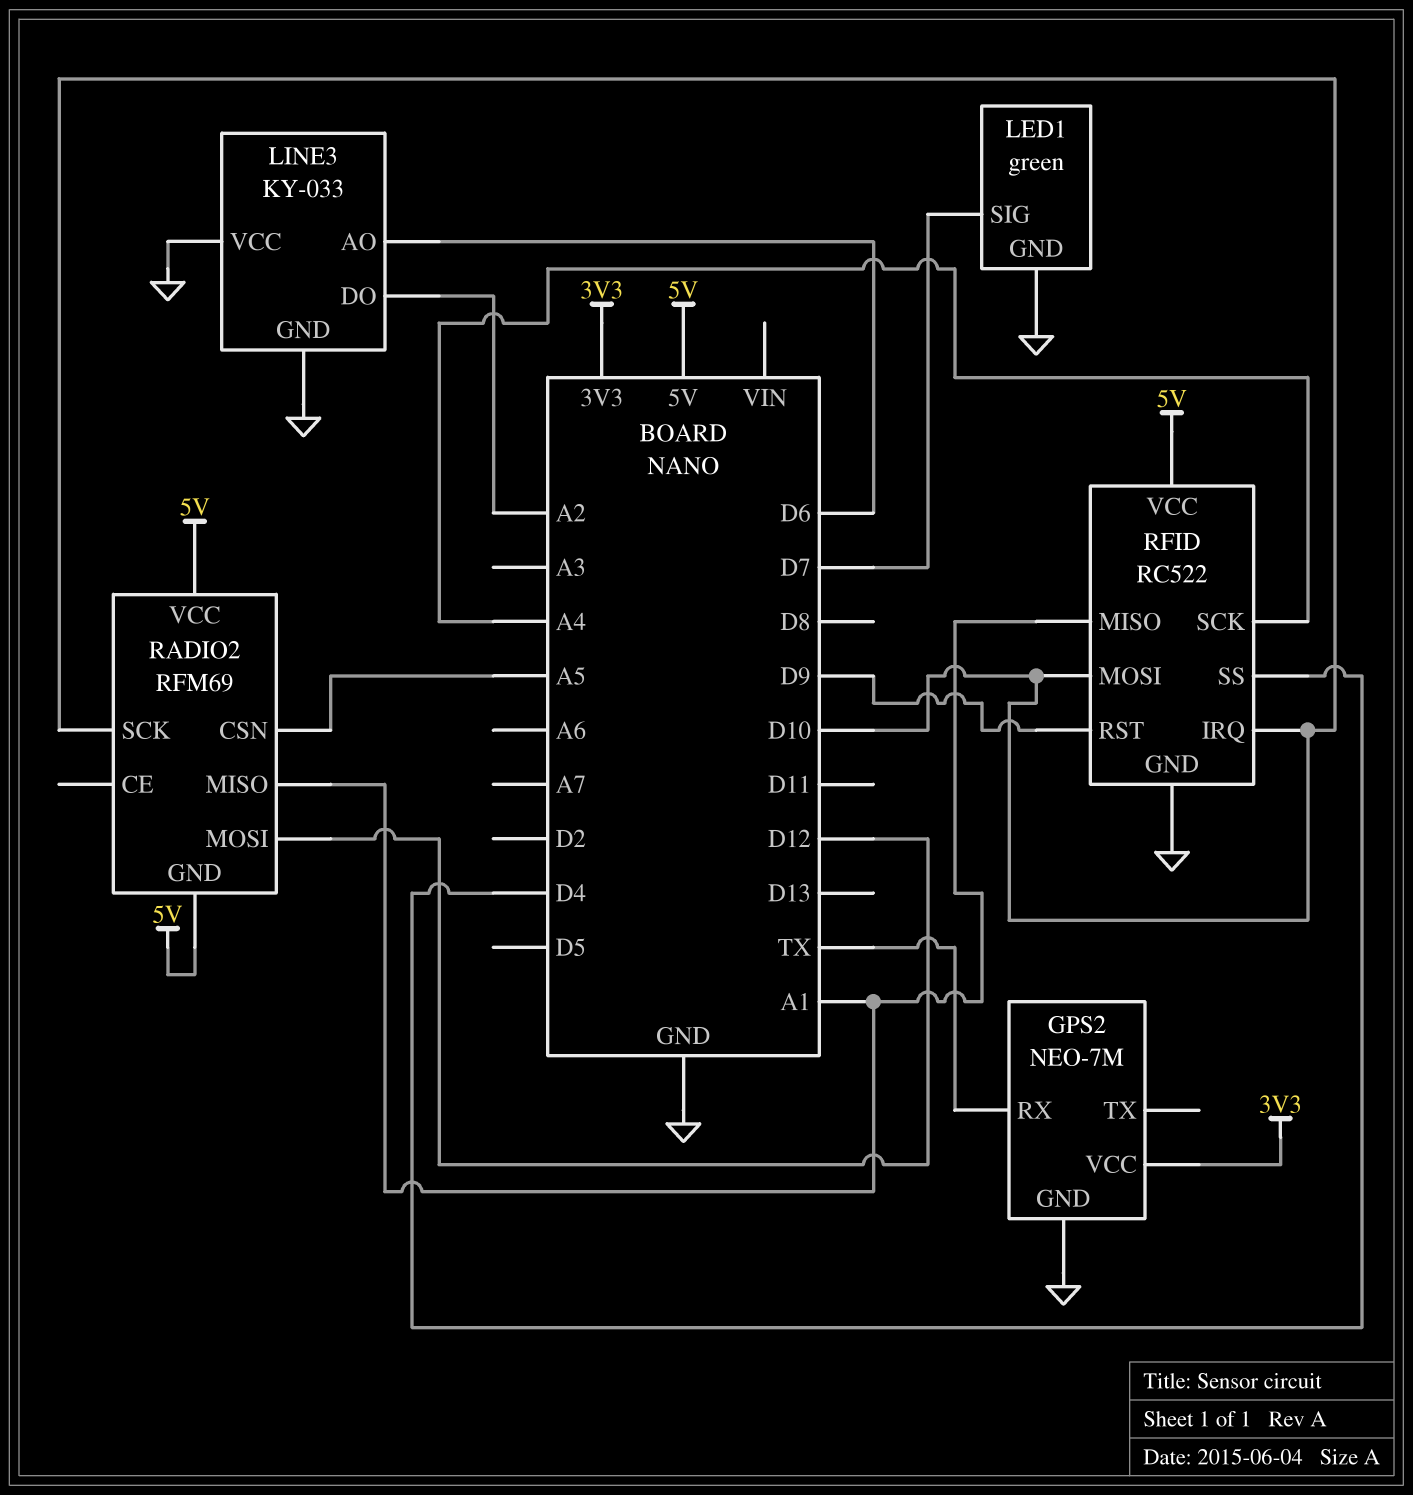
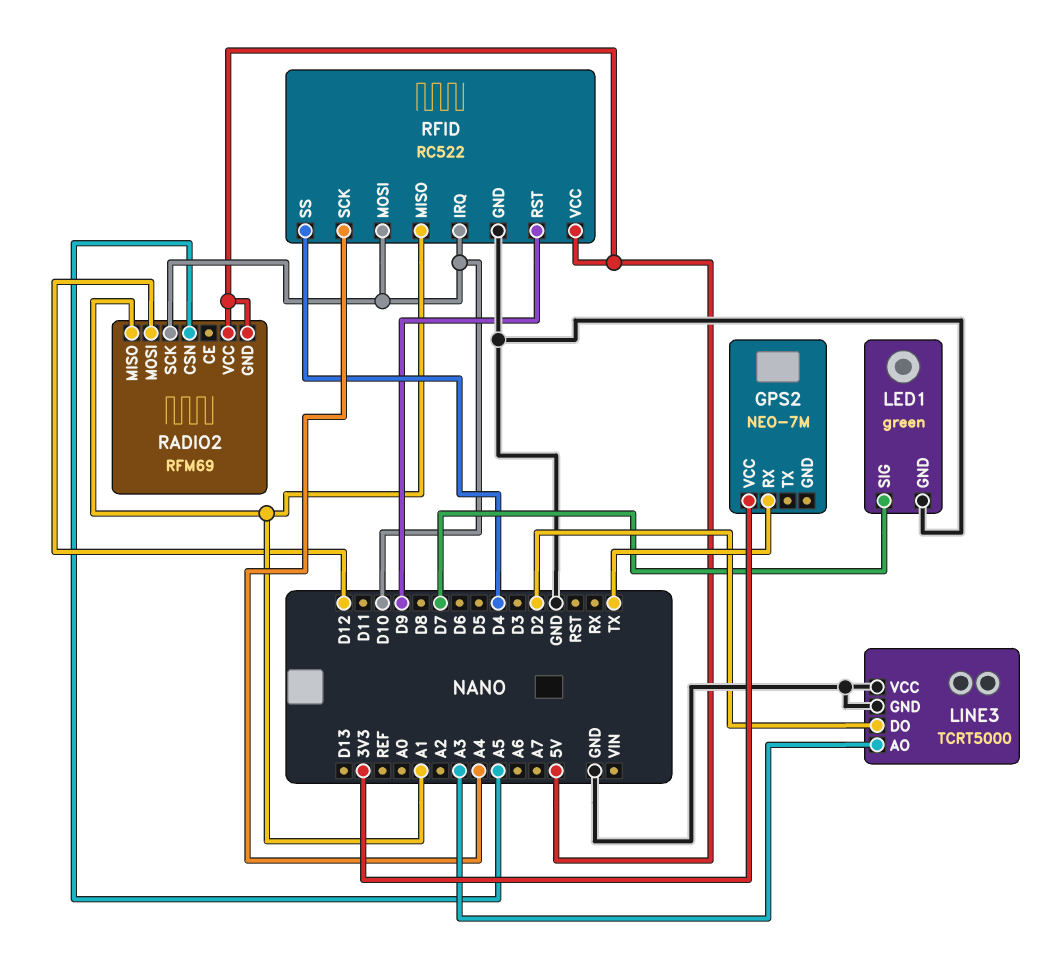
GPS2 pin GND: GND -> none
LINE3: KY-033 -> TCRT5000
LINE3 pin AO: D6 -> A3
LINE3 pin DO: A2 -> D2

